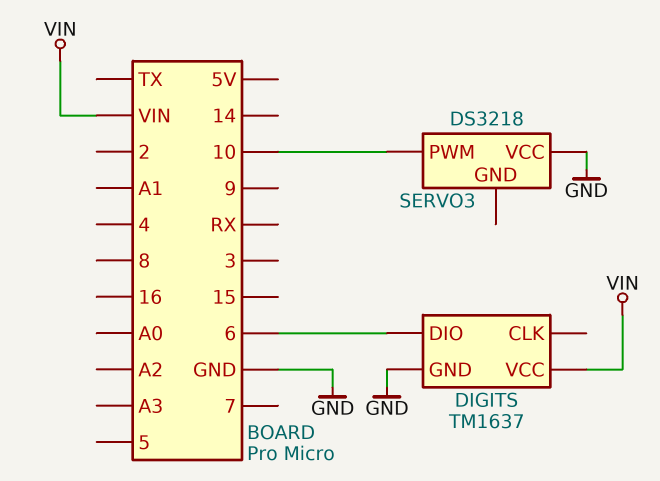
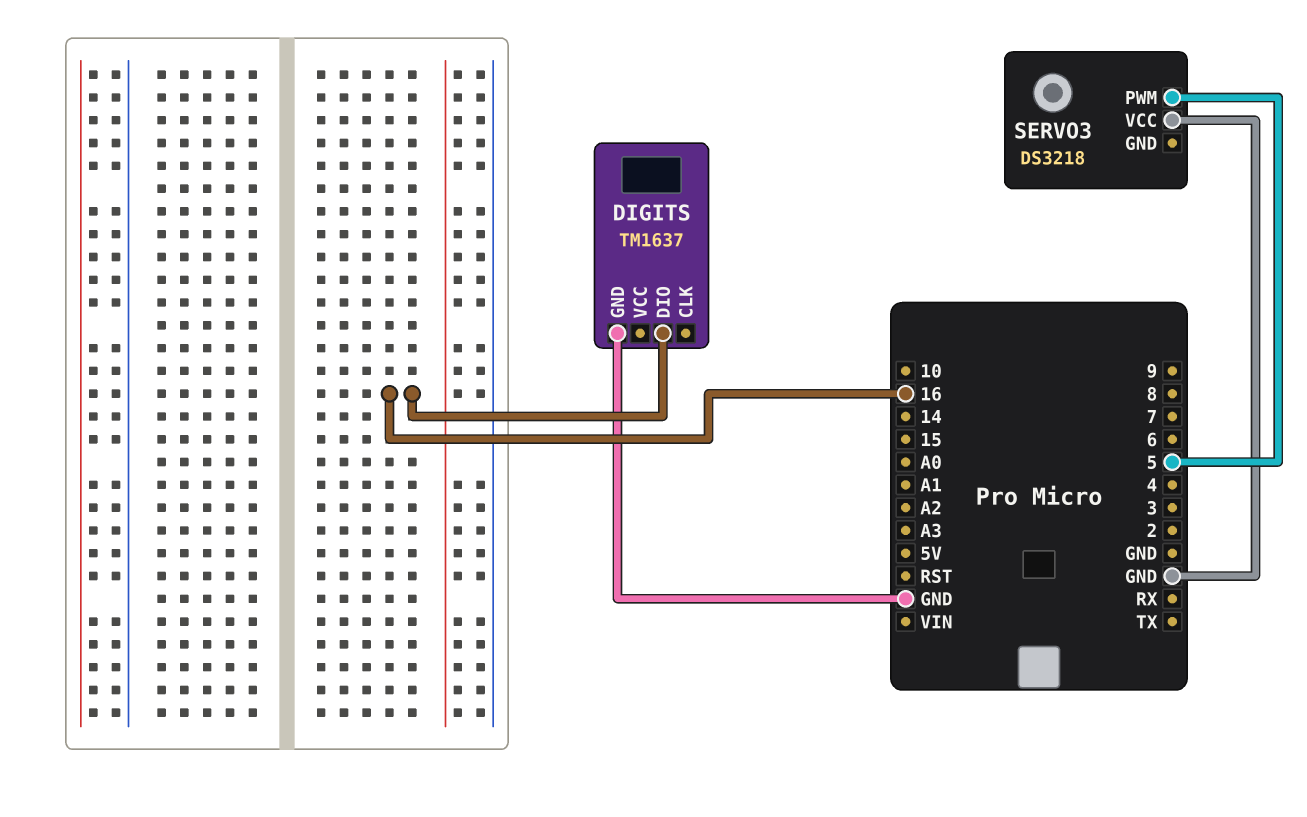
DIGITS pin DIO: 6 -> 16
DIGITS pin VCC: VIN -> none
SERVO3 pin PWM: 10 -> 5

